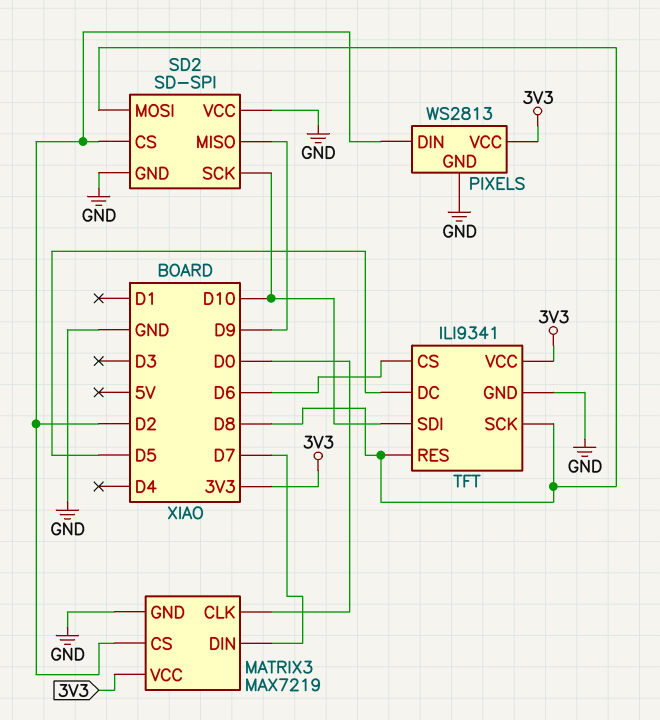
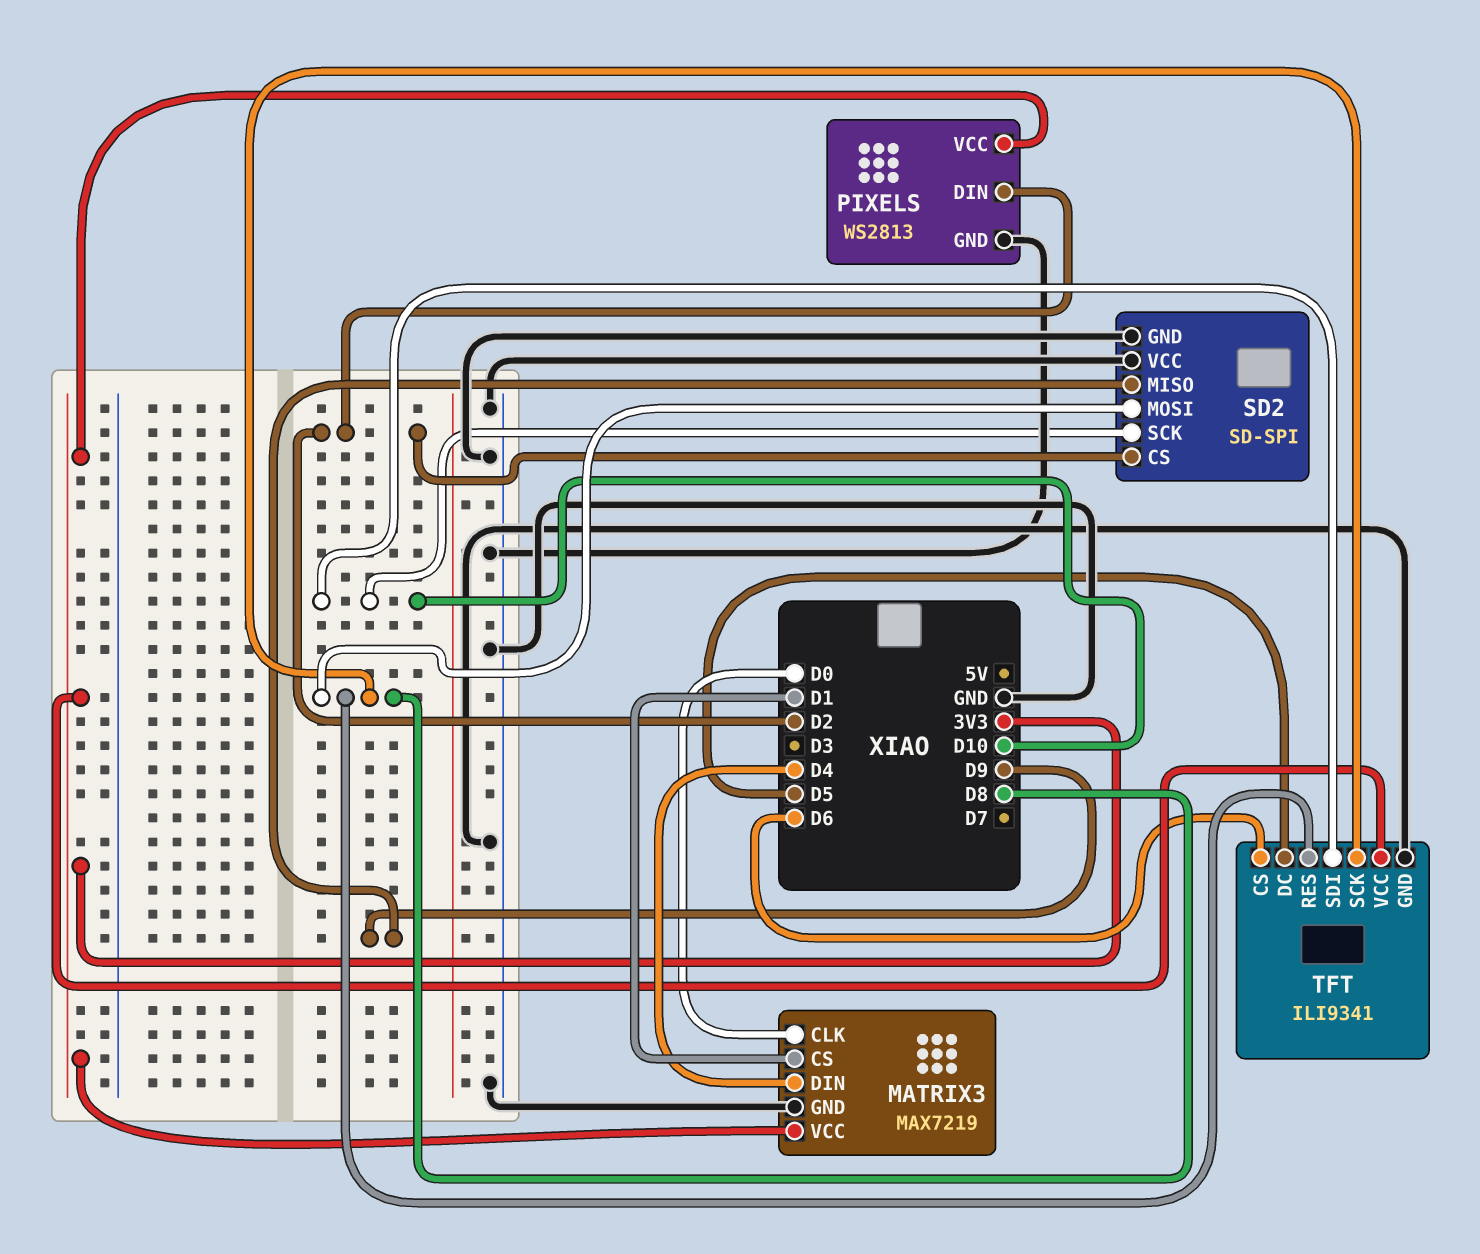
MATRIX3 pin CS: D2 -> D1
MATRIX3 pin DIN: D7 -> D4

